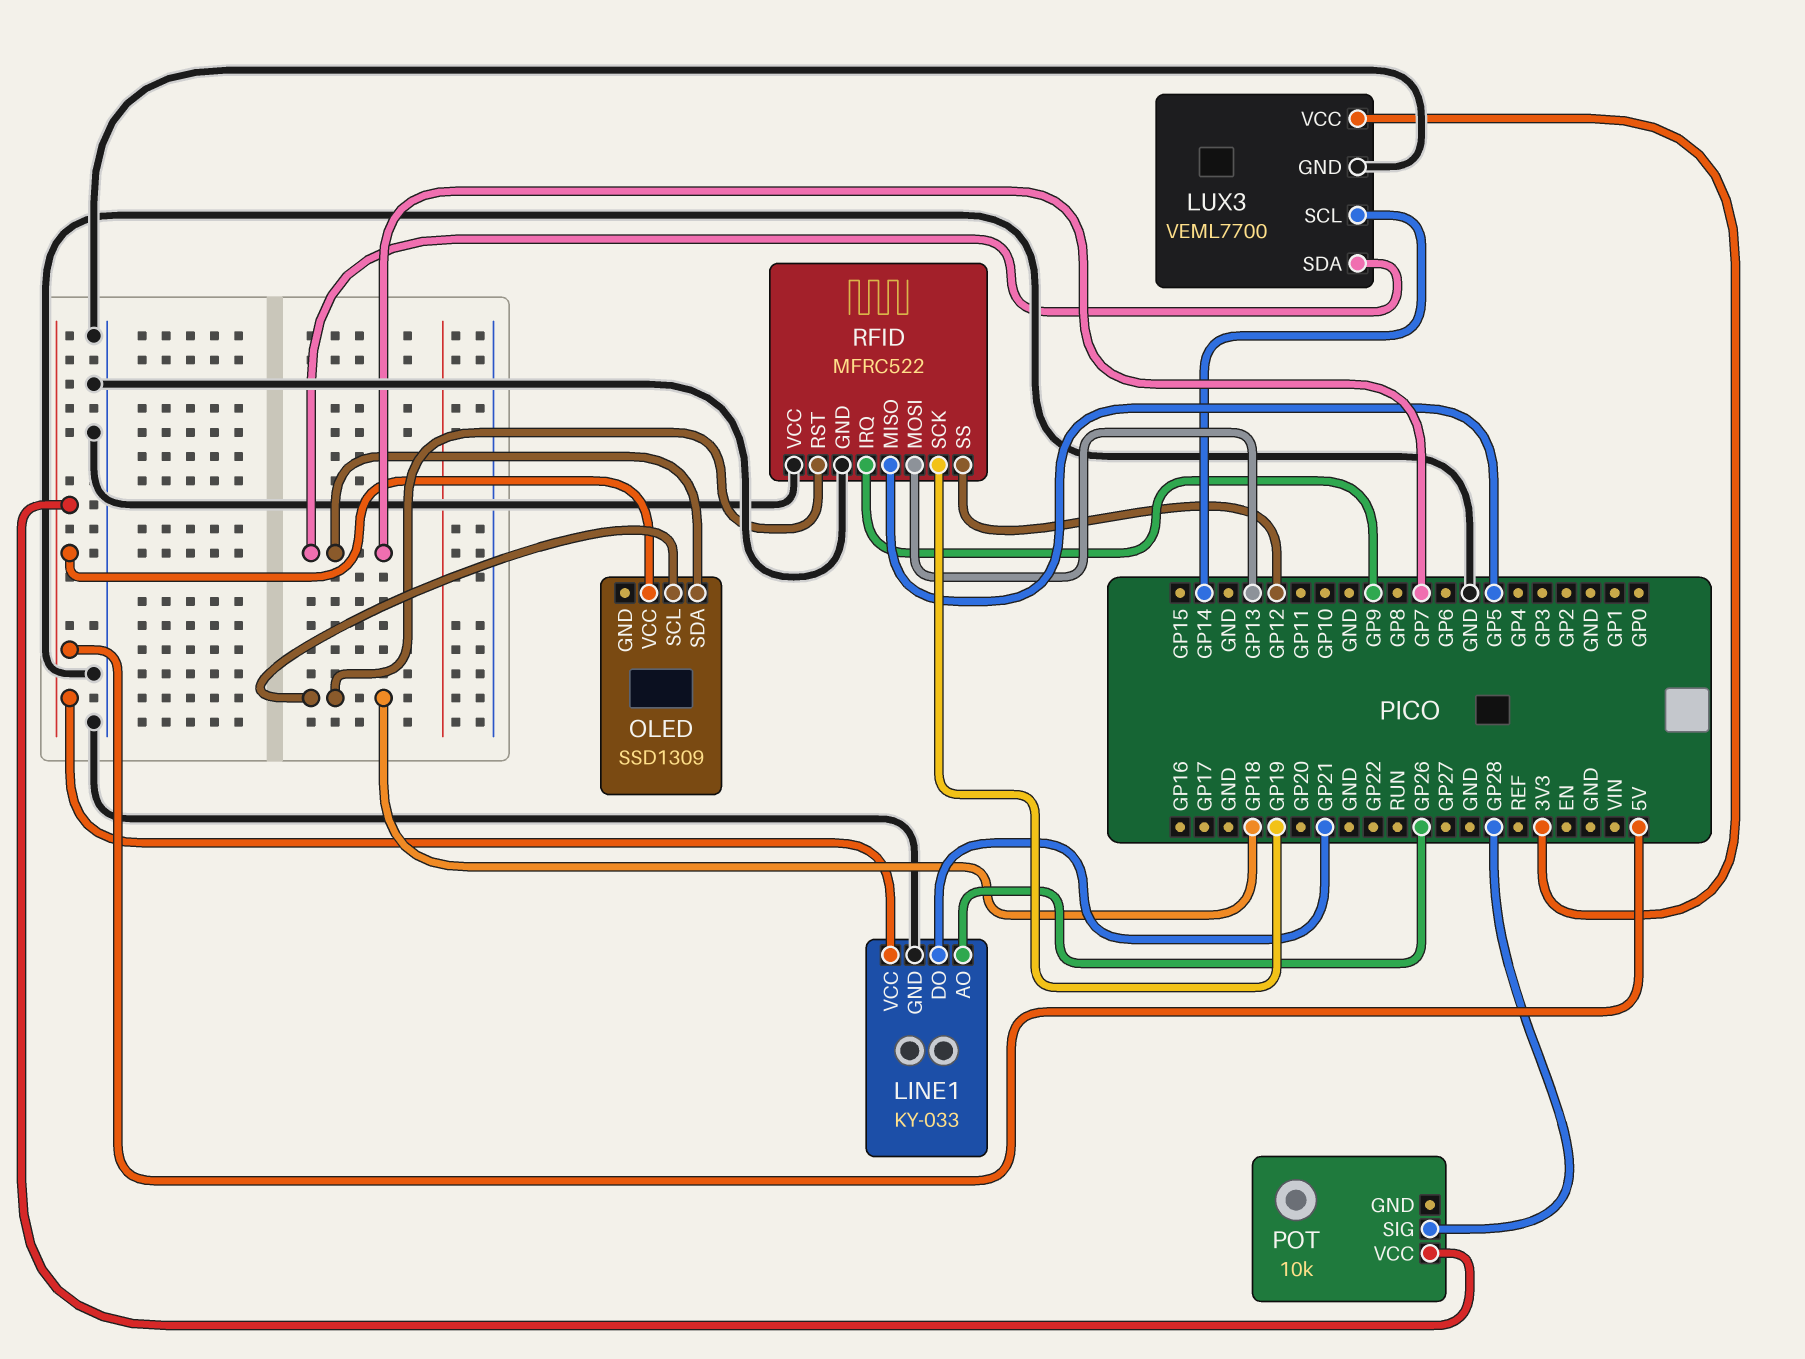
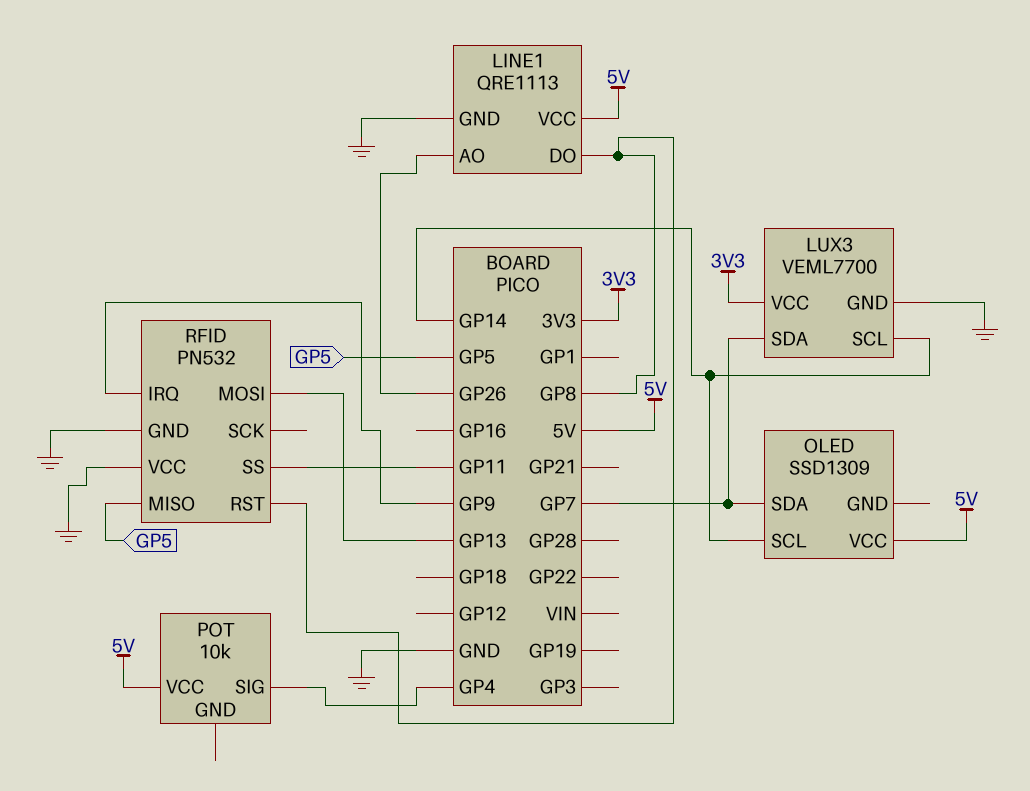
LINE1: KY-033 -> QRE1113
LINE1 pin DO: GP21 -> GP8
OLED pin SCL: GP18 -> GP14
POT pin SIG: GP28 -> GP4
RFID: MFRC522 -> PN532
RFID pin RST: GP18 -> GP8
RFID pin SCK: GP19 -> none
RFID pin SS: GP12 -> GP11

